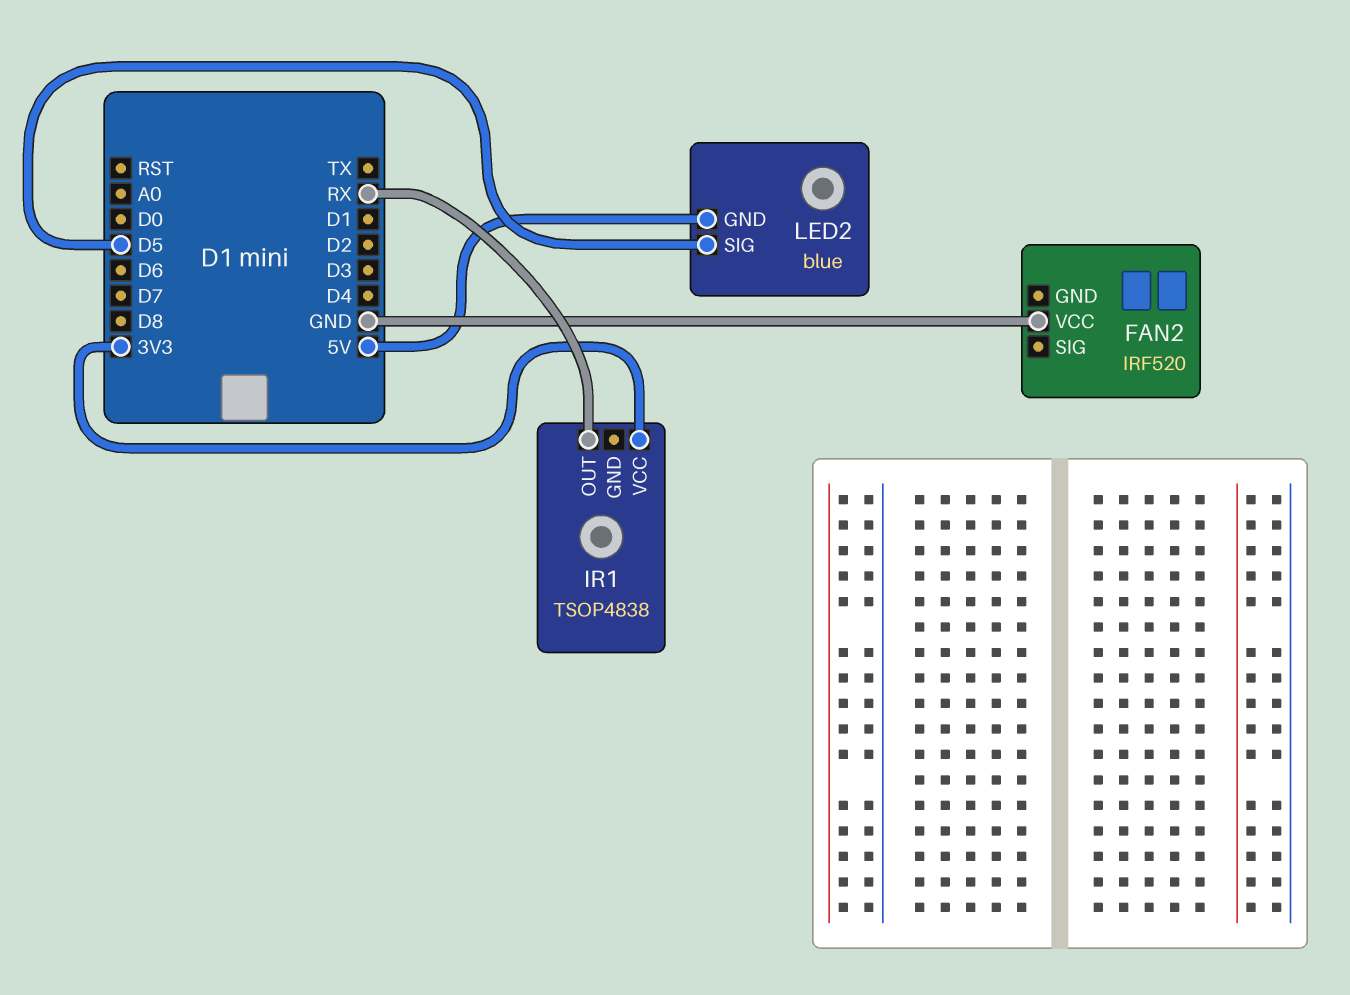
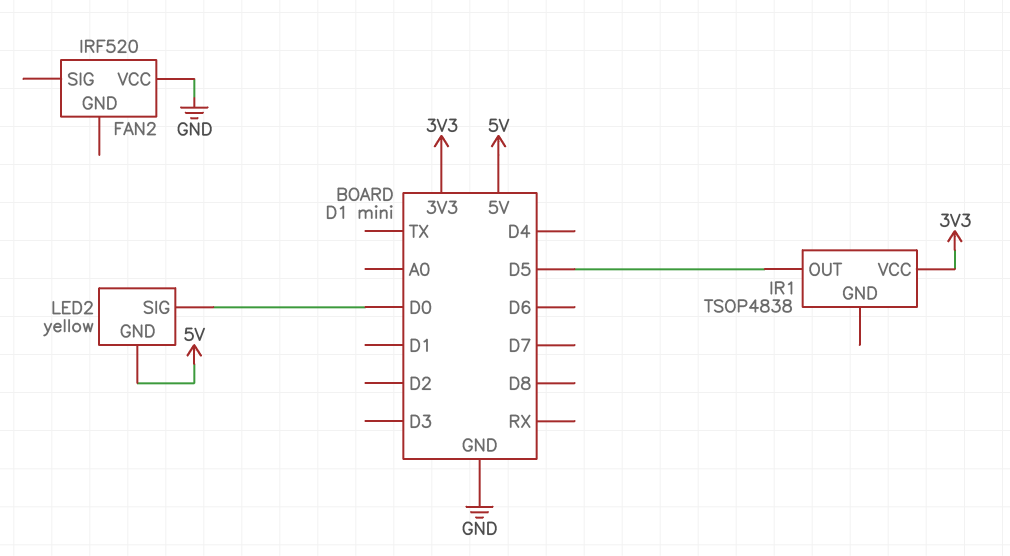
IR1 pin OUT: RX -> D5
LED2: blue -> yellow
LED2 pin SIG: D5 -> D0

